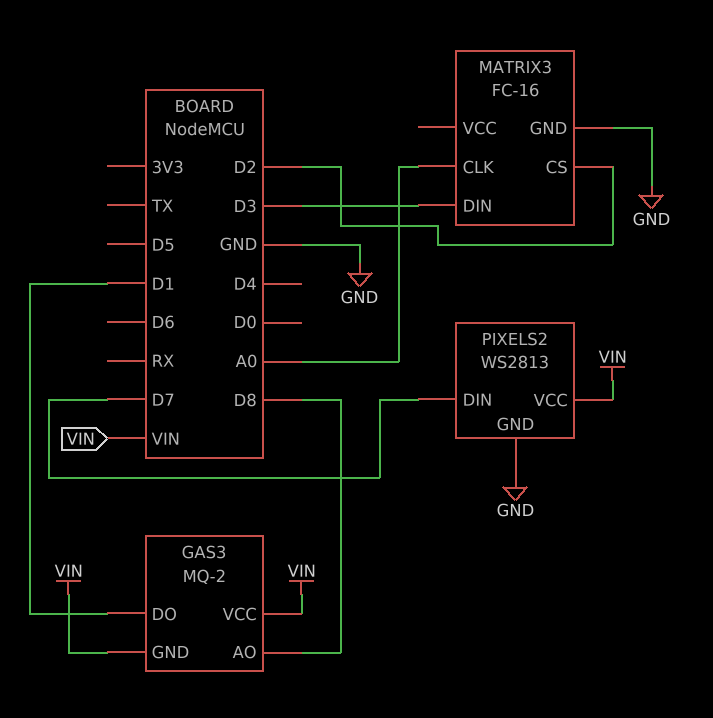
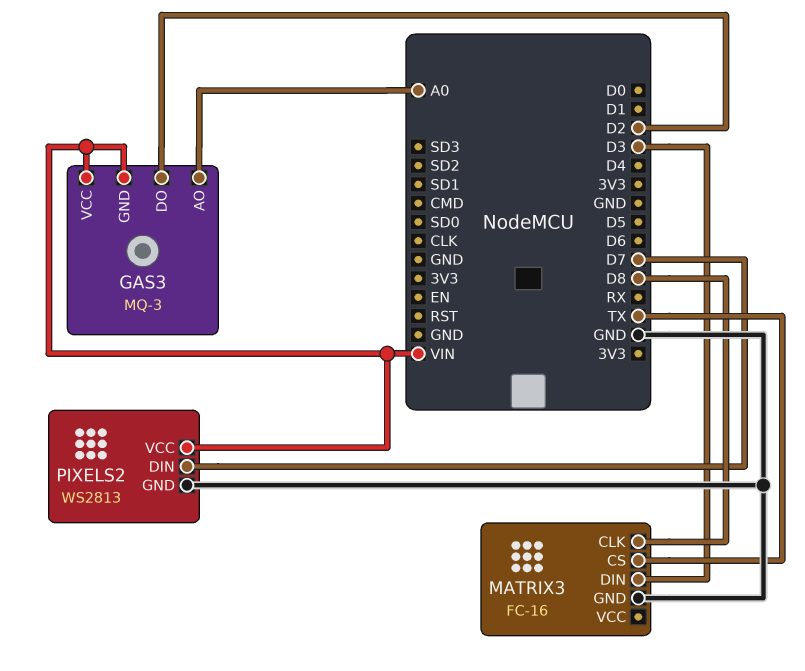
GAS3: MQ-2 -> MQ-3
GAS3 pin AO: D8 -> A0
GAS3 pin DO: D1 -> D2
MATRIX3 pin CLK: A0 -> D8
MATRIX3 pin CS: D2 -> TX

